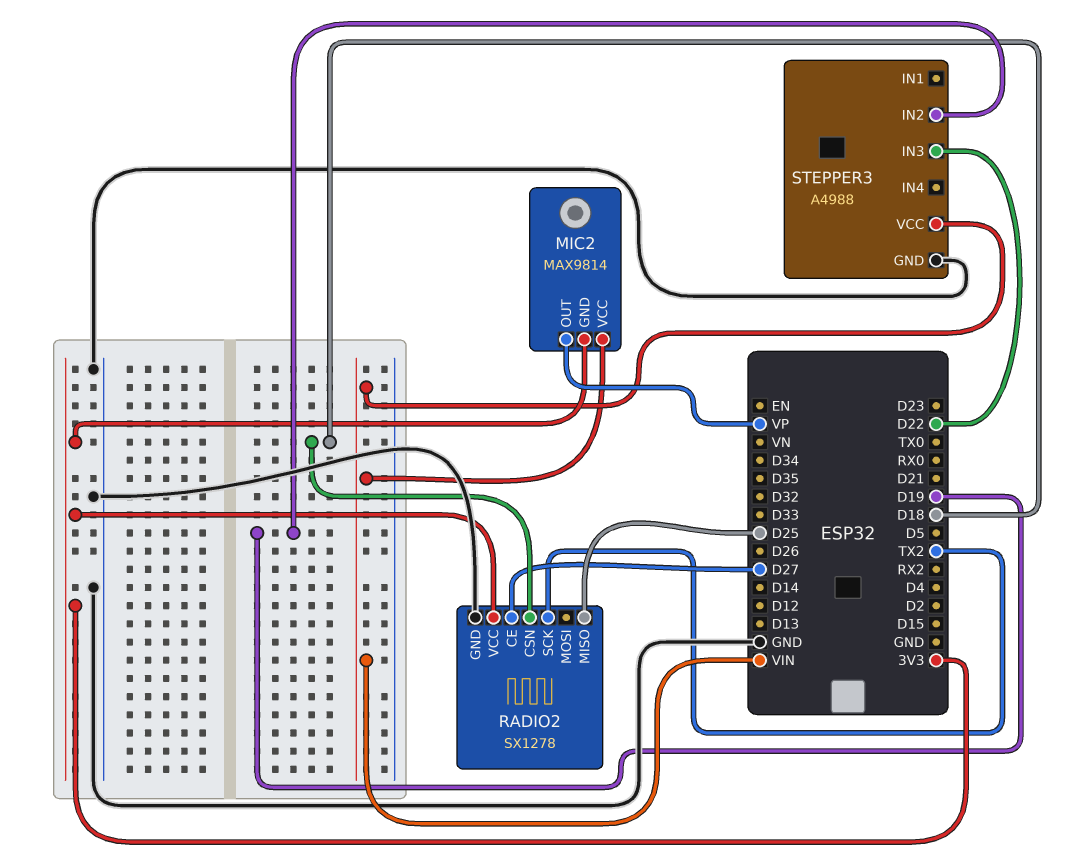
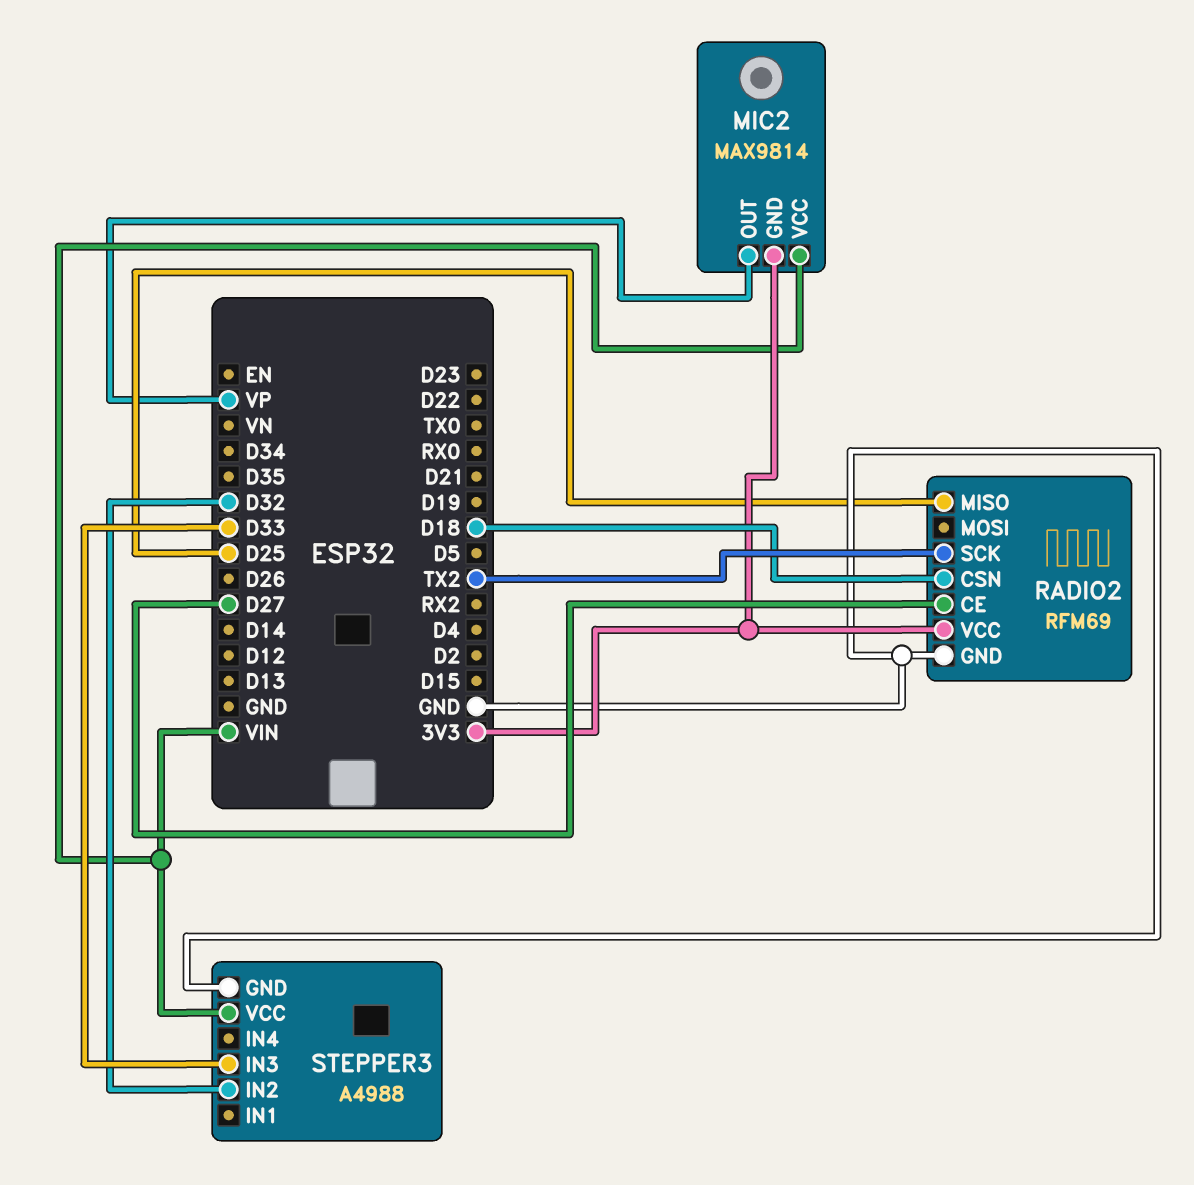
RADIO2: SX1278 -> RFM69
STEPPER3 pin IN2: D19 -> D32
STEPPER3 pin IN3: D22 -> D33

